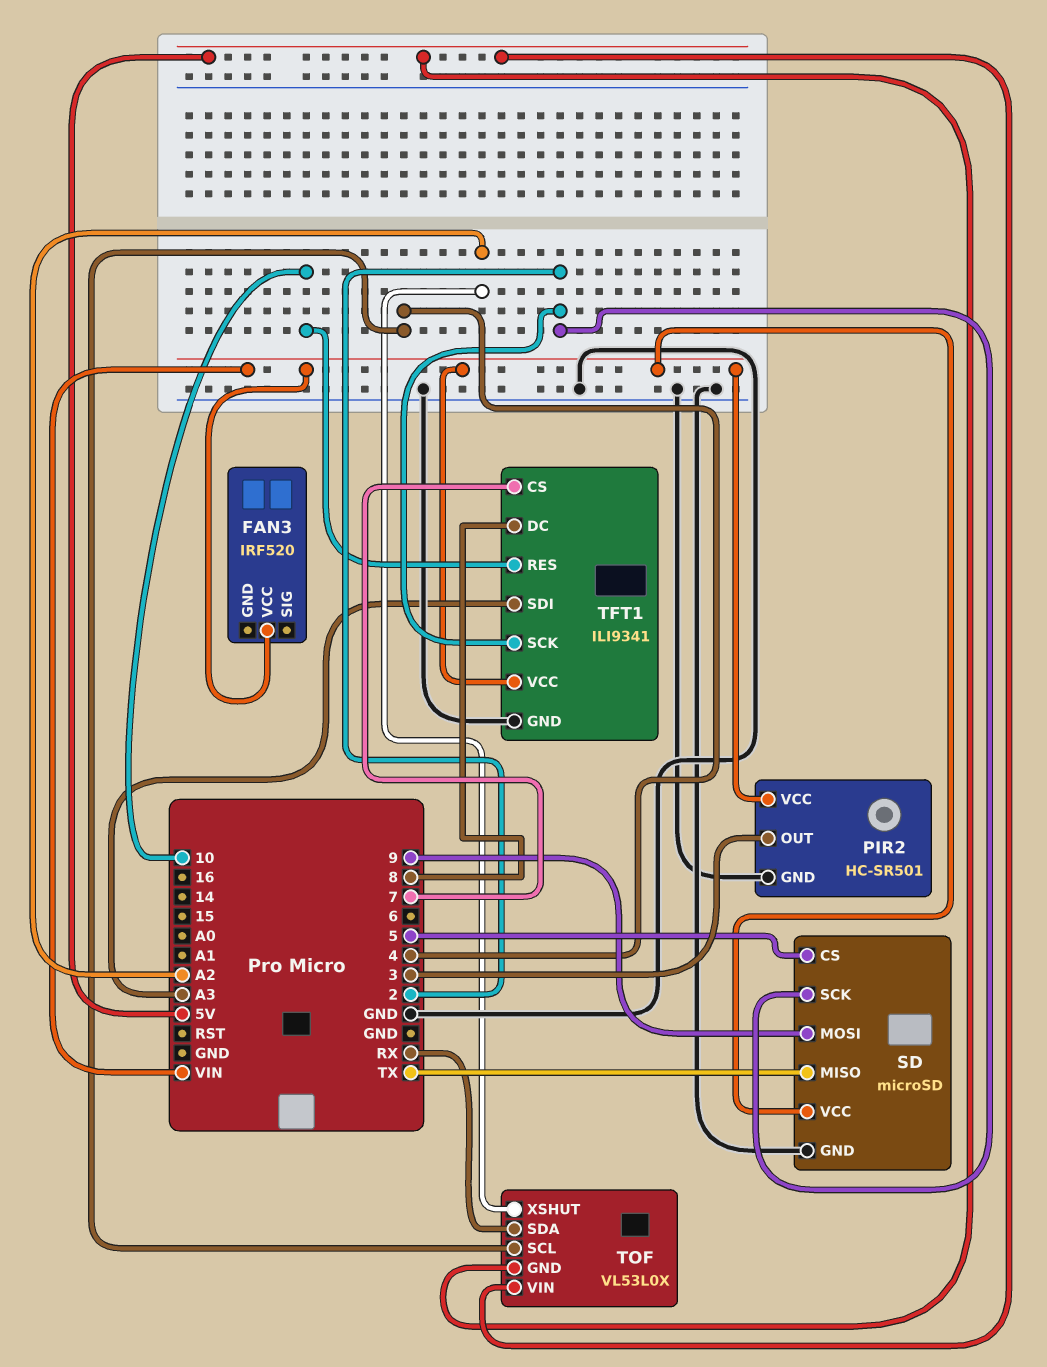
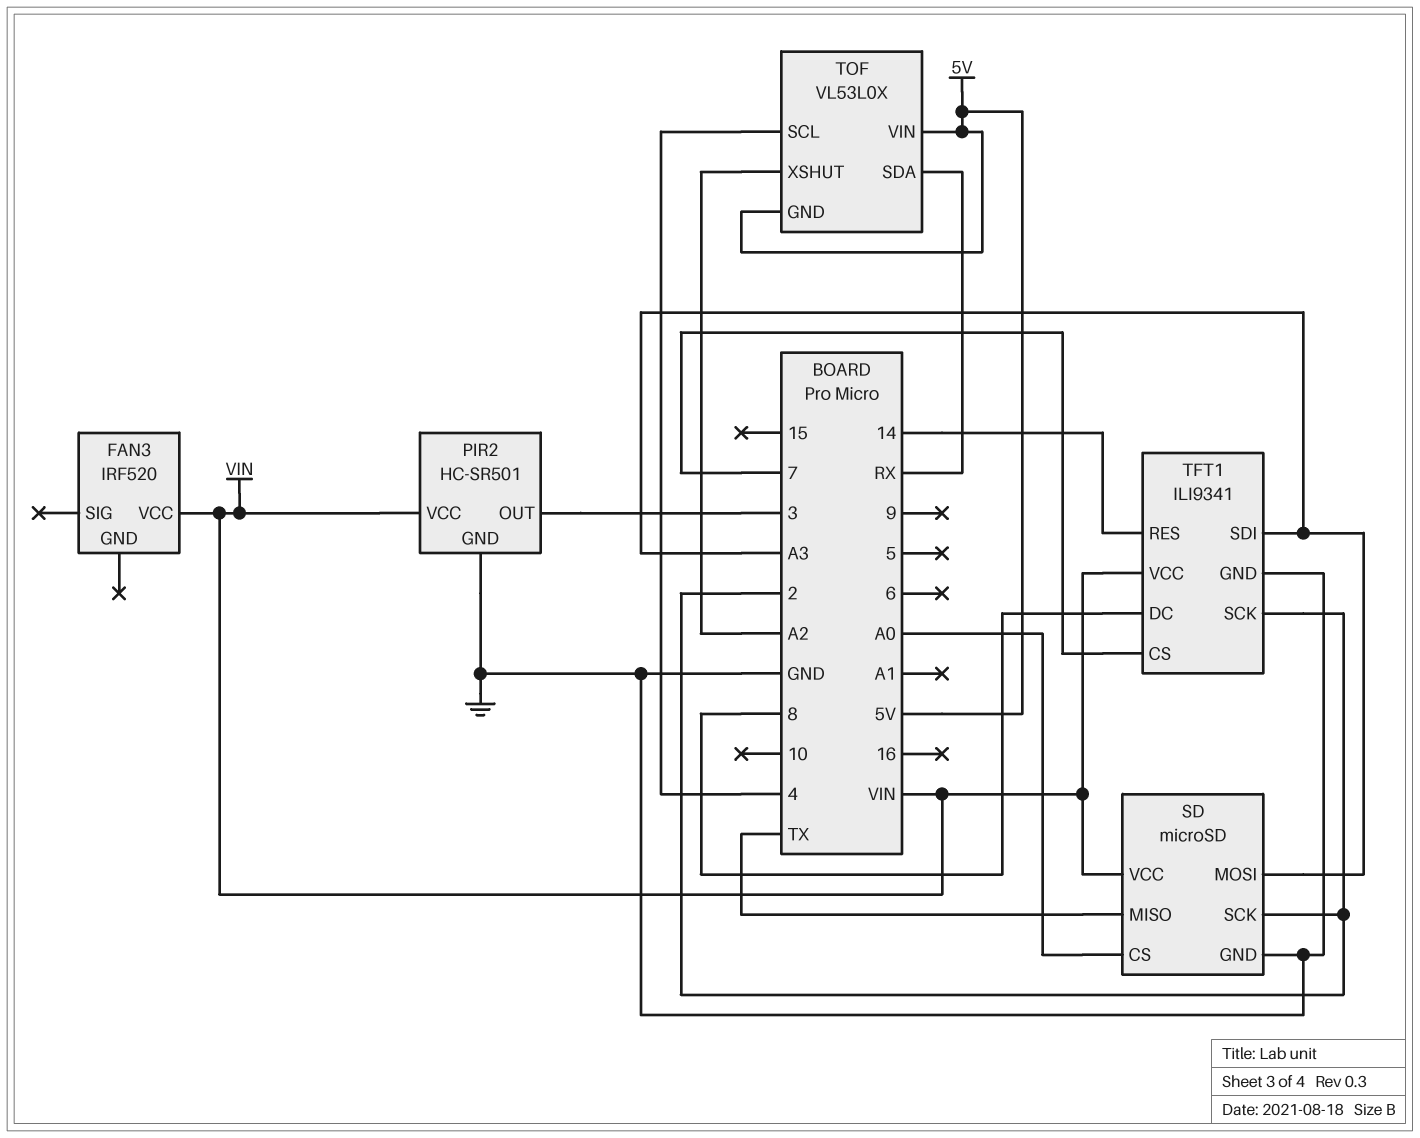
SD pin CS: 5 -> A0
SD pin MOSI: 9 -> A3
TFT1 pin RES: 10 -> 14

